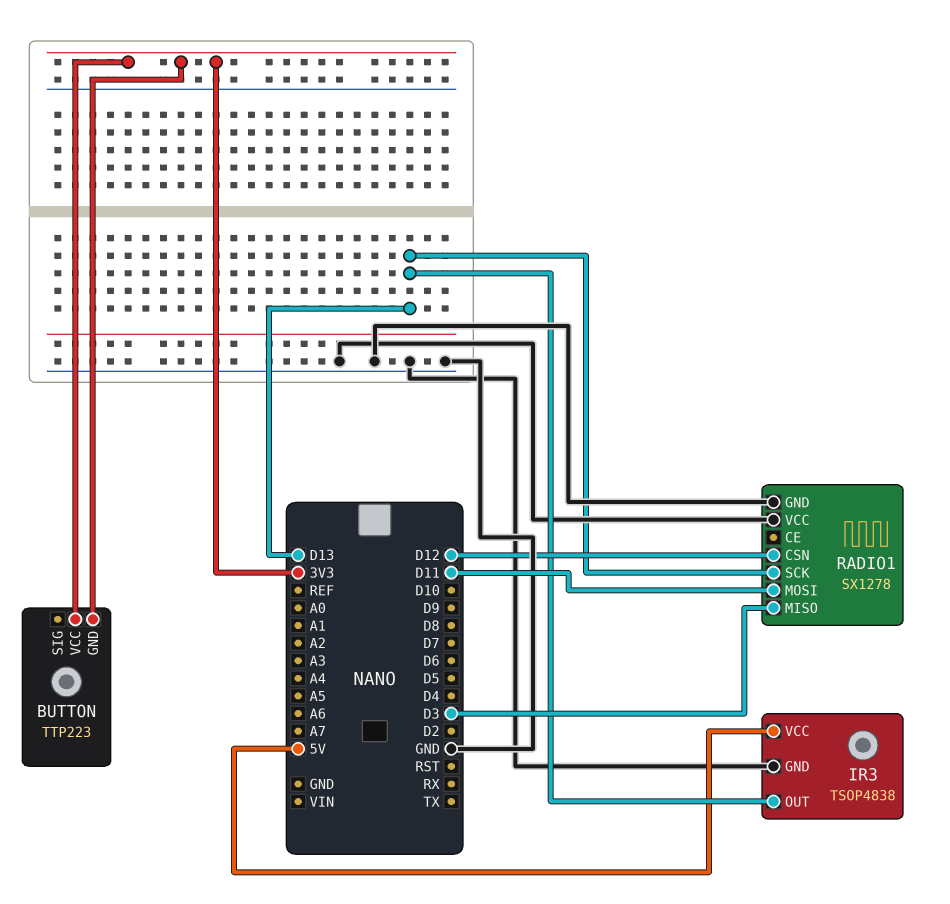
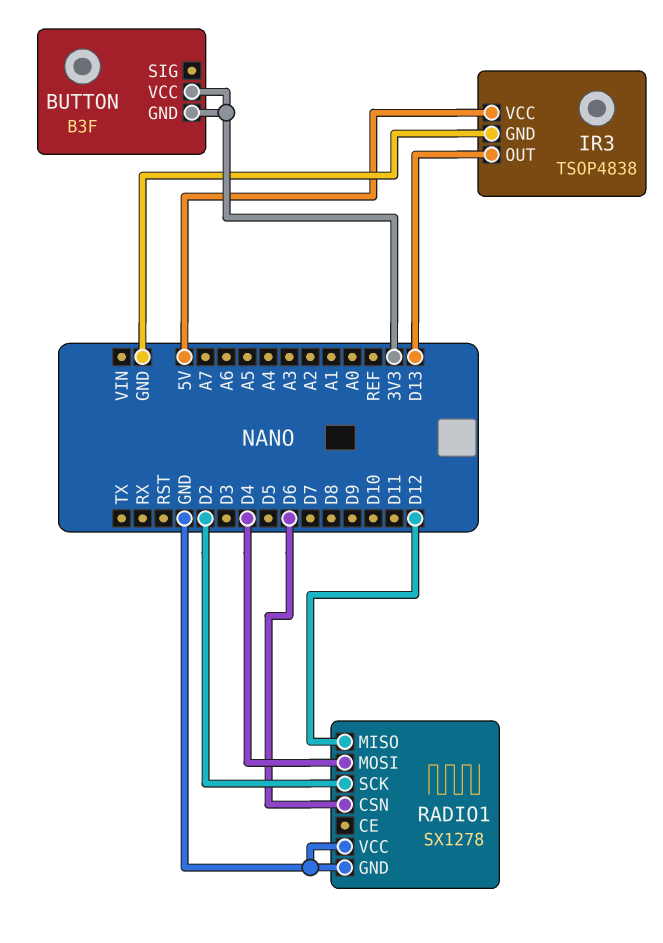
BUTTON: TTP223 -> B3F
RADIO1 pin CSN: D12 -> D6
RADIO1 pin MISO: D3 -> D12
RADIO1 pin MOSI: D11 -> D4
RADIO1 pin SCK: D13 -> D2

